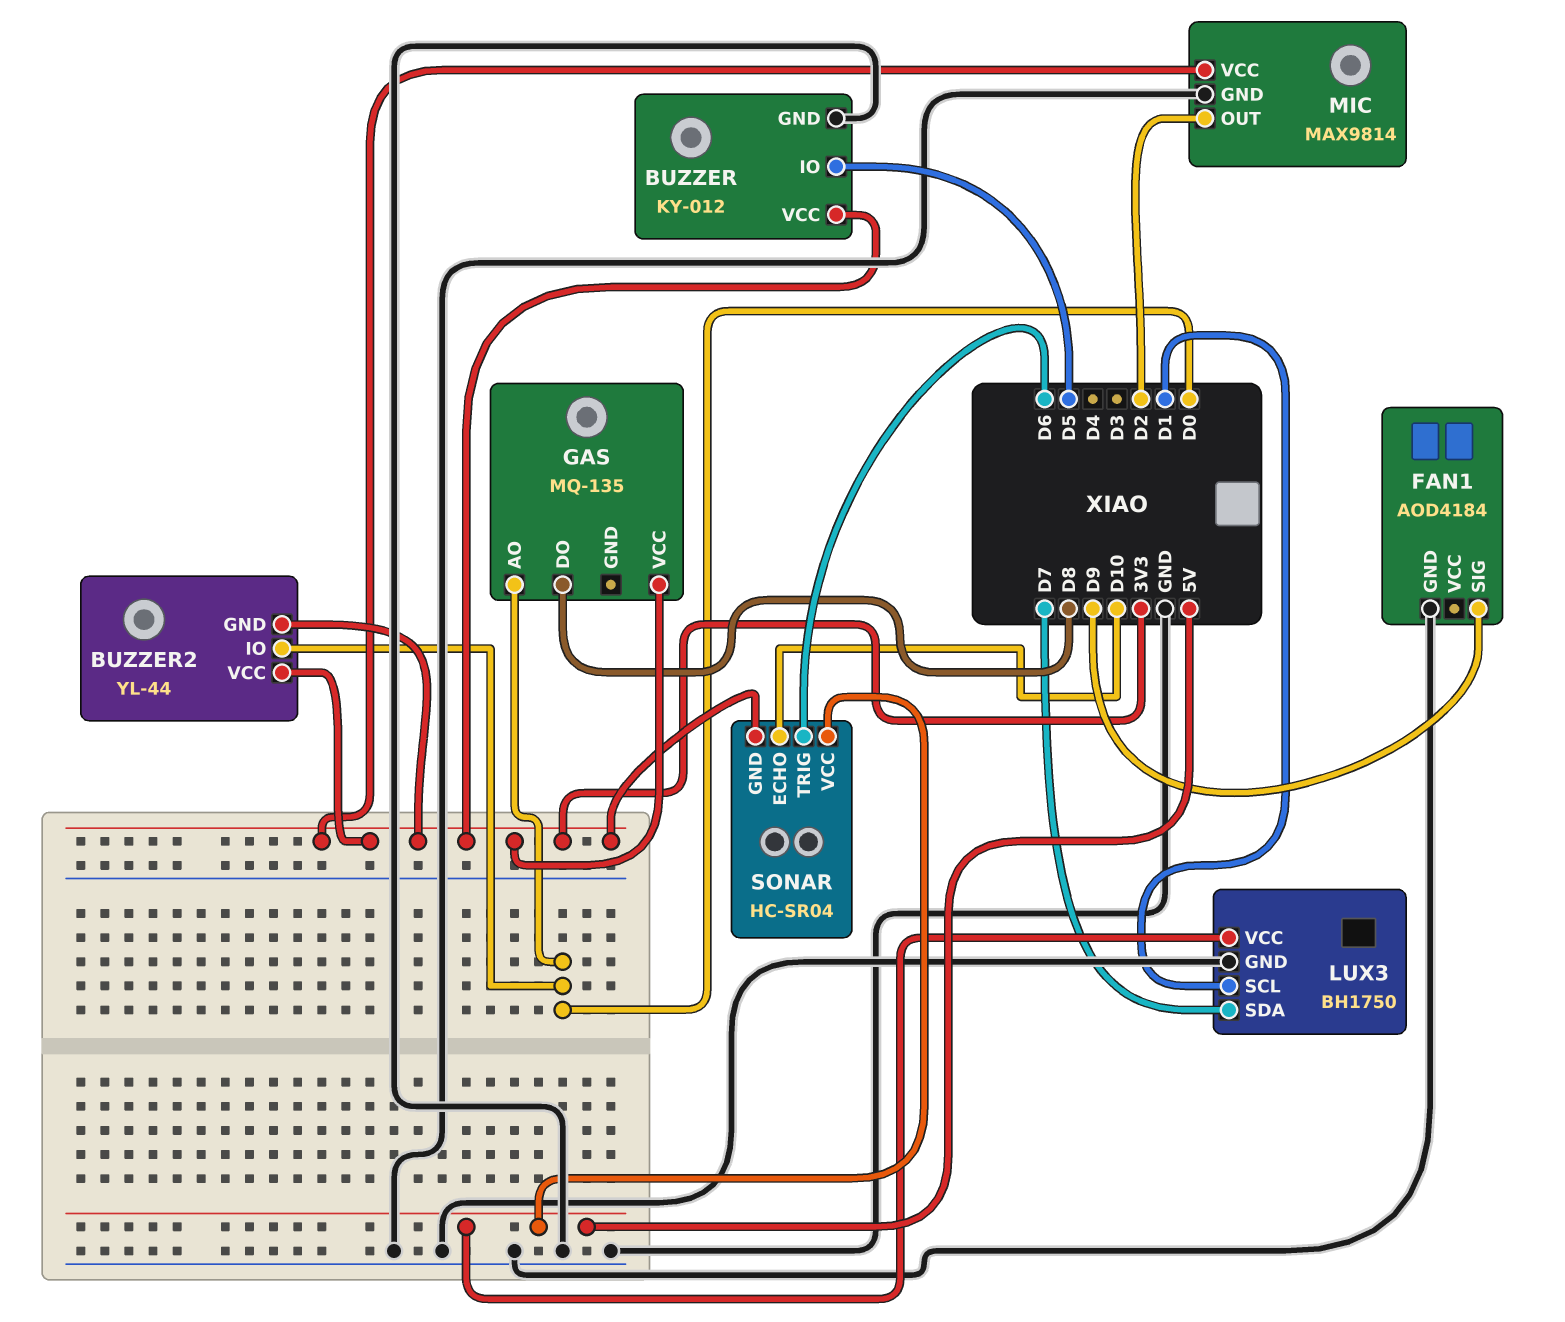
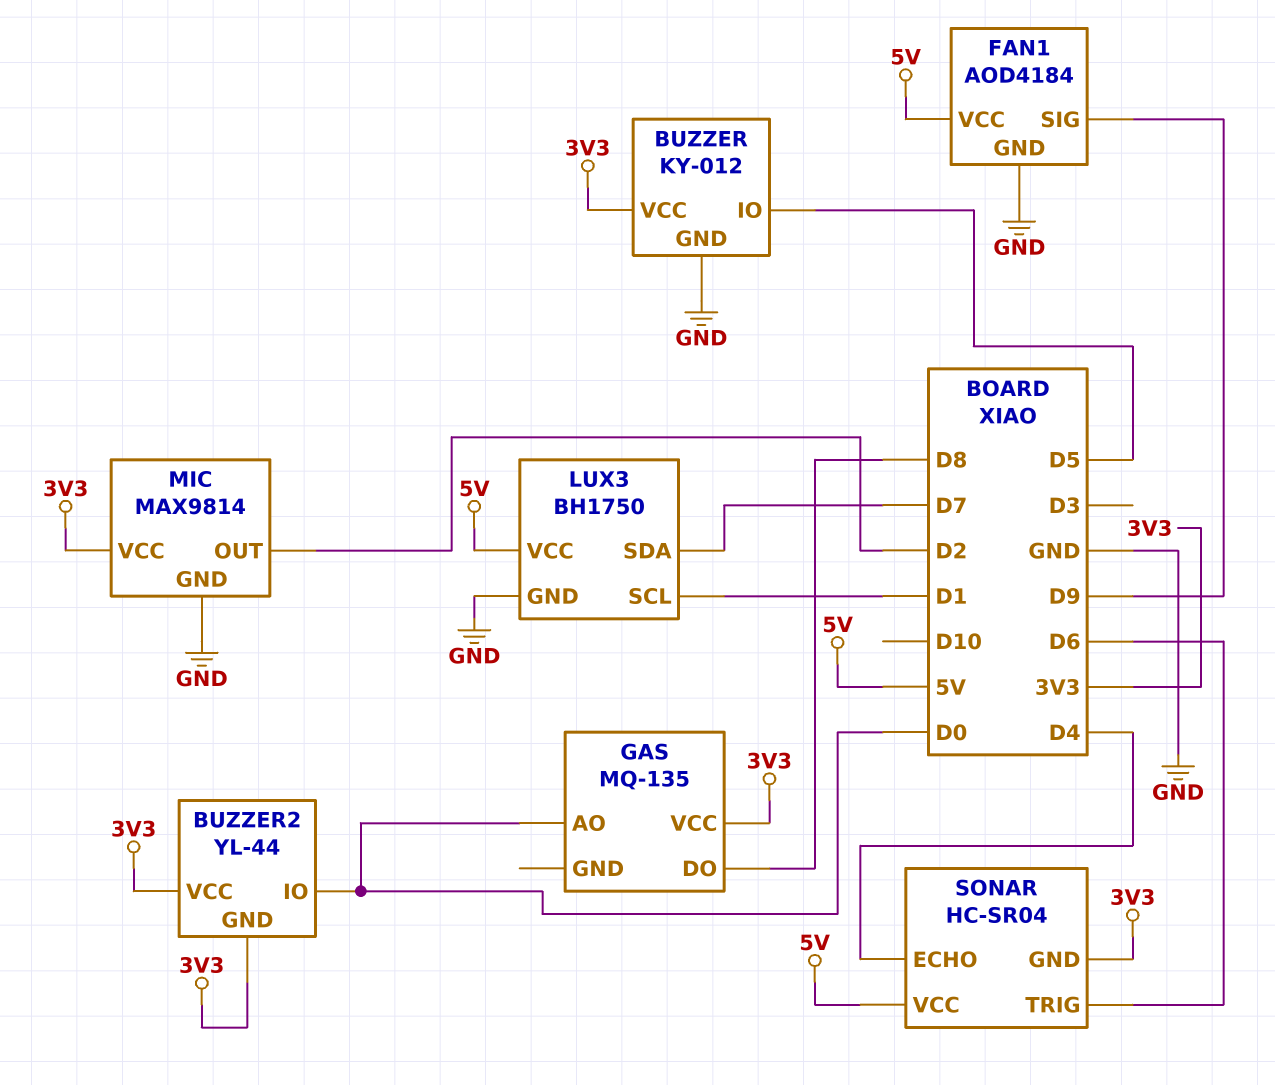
FAN1 pin VCC: none -> 5V
SONAR pin ECHO: D10 -> D4

